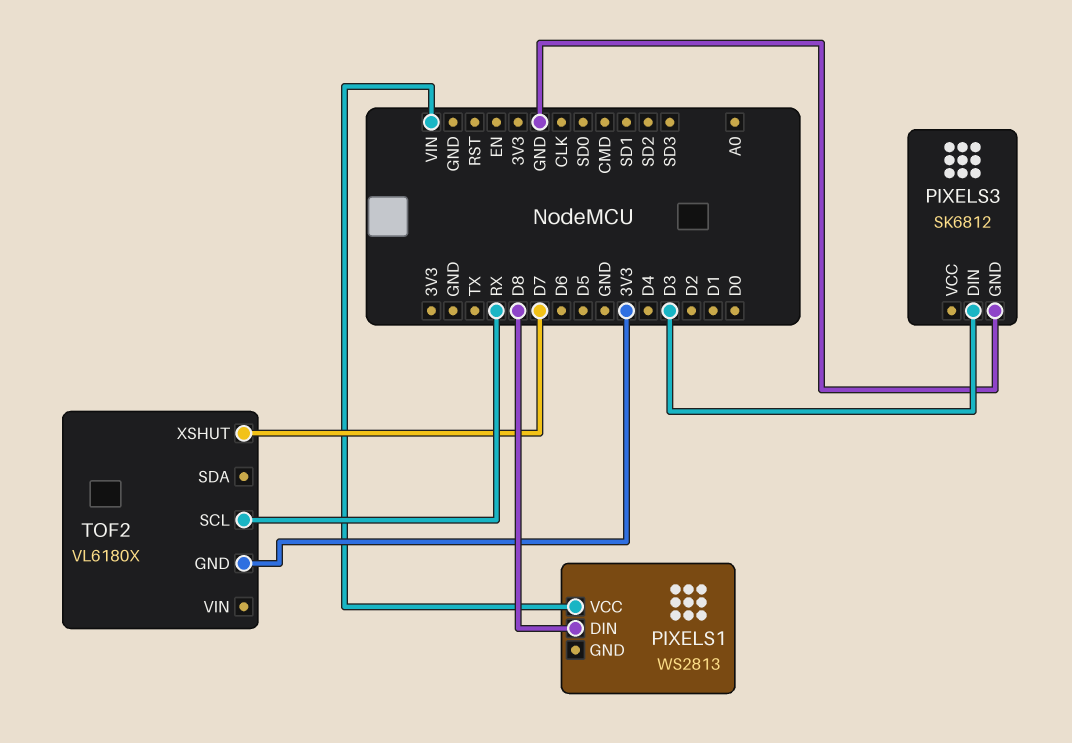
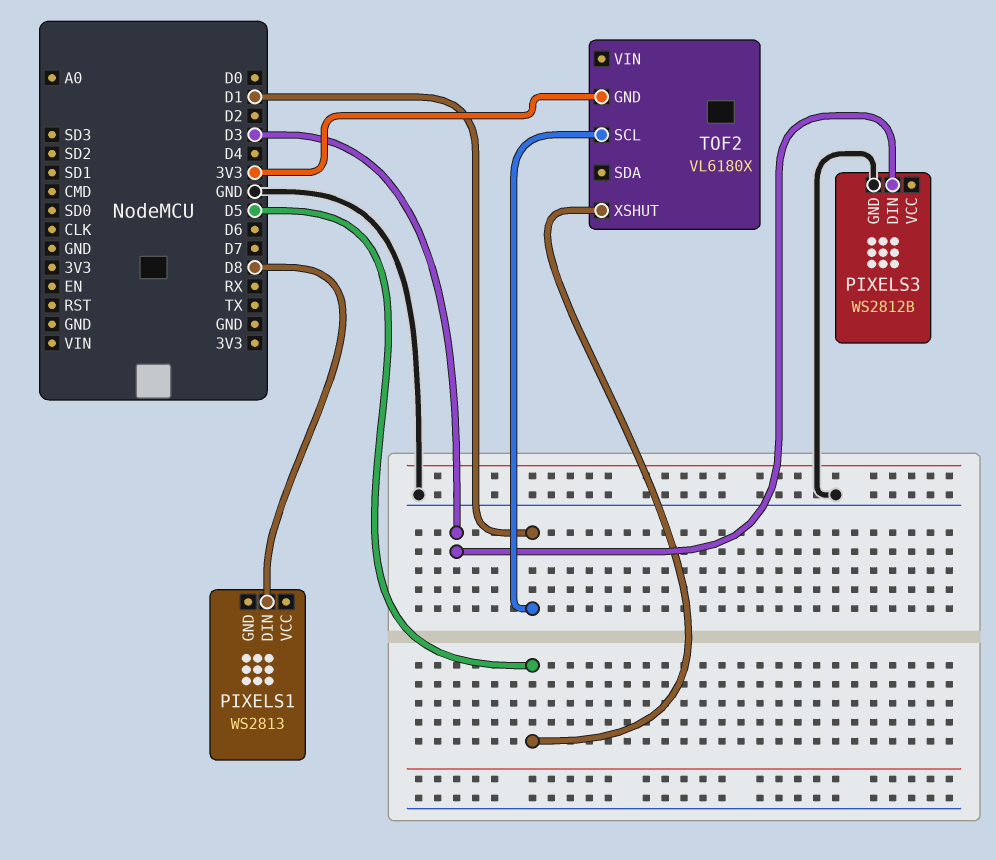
PIXELS1 pin VCC: VIN -> none
PIXELS3: SK6812 -> WS2812B
TOF2 pin SCL: RX -> D1
TOF2 pin XSHUT: D7 -> D5

